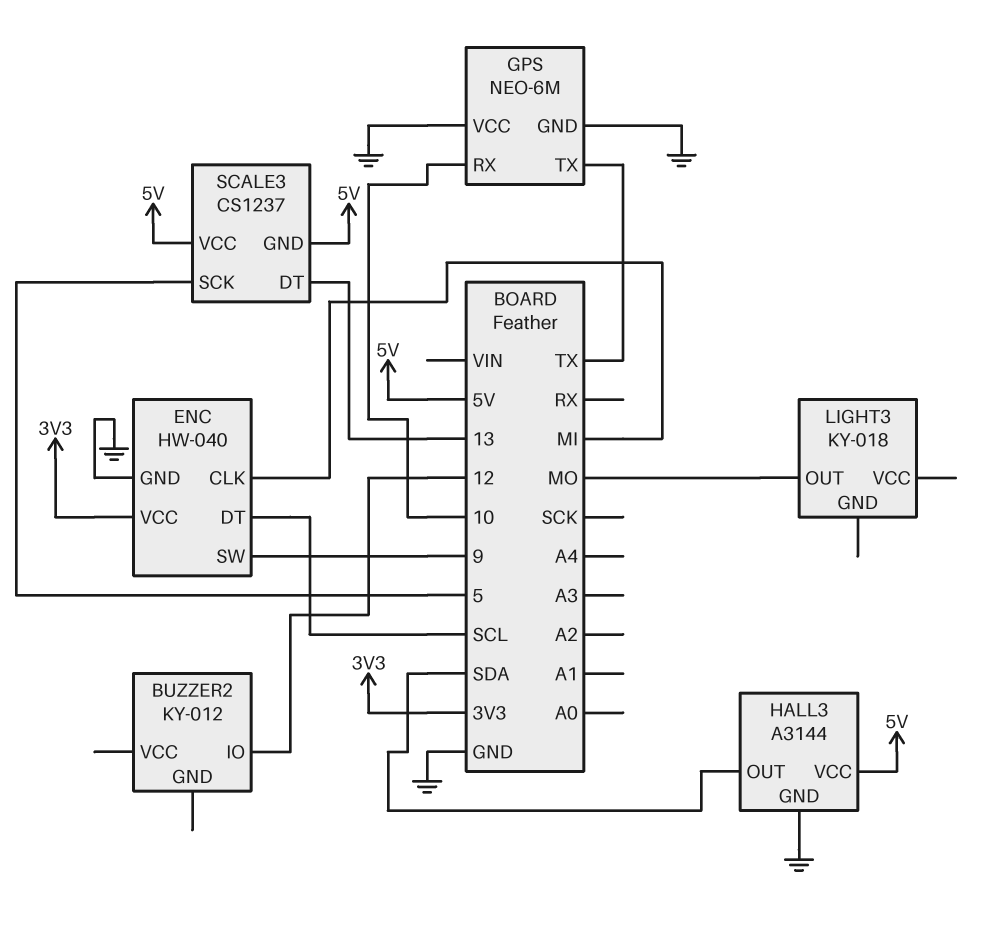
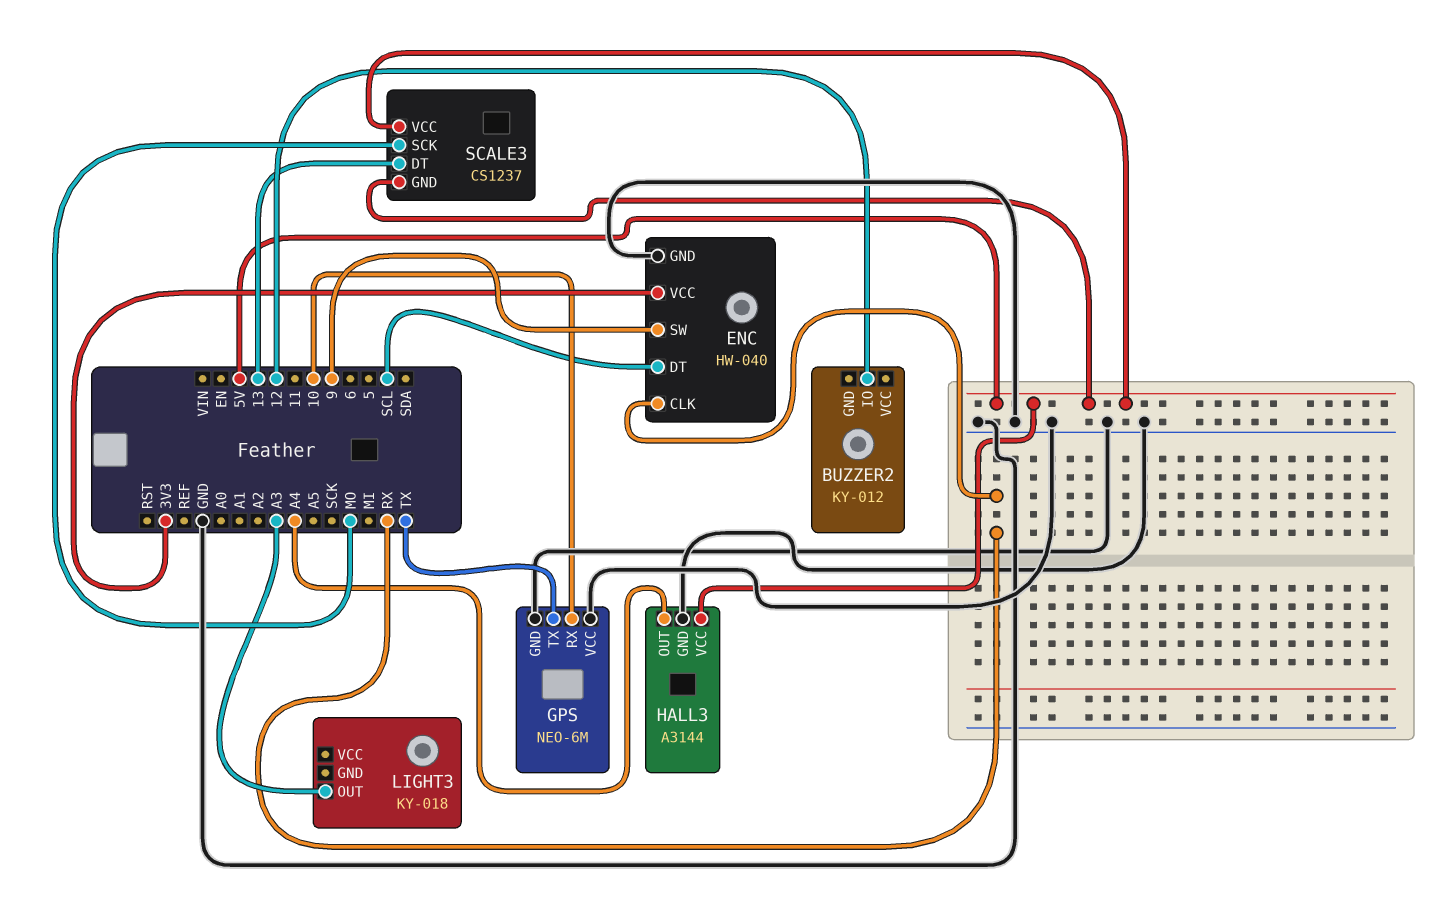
ENC pin CLK: MI -> RX
HALL3 pin OUT: SDA -> A4
LIGHT3 pin OUT: MO -> A3
SCALE3 pin SCK: 5 -> MO

